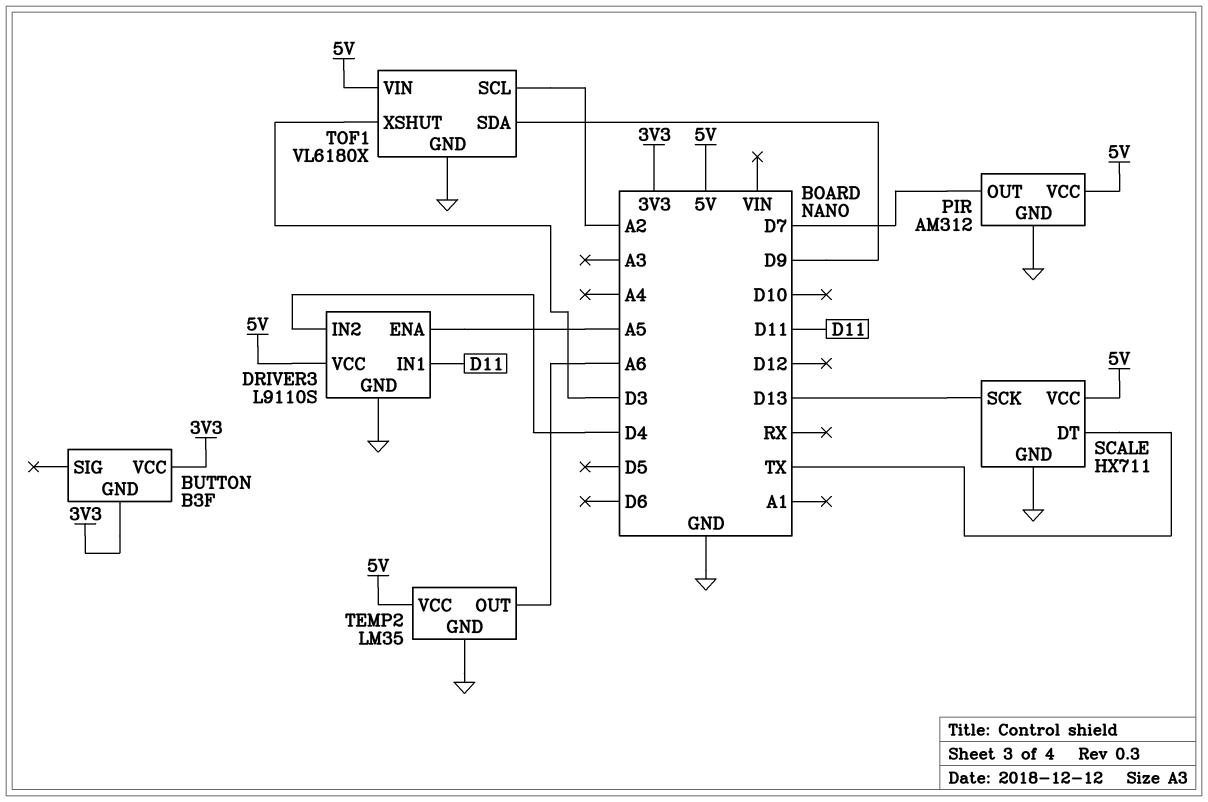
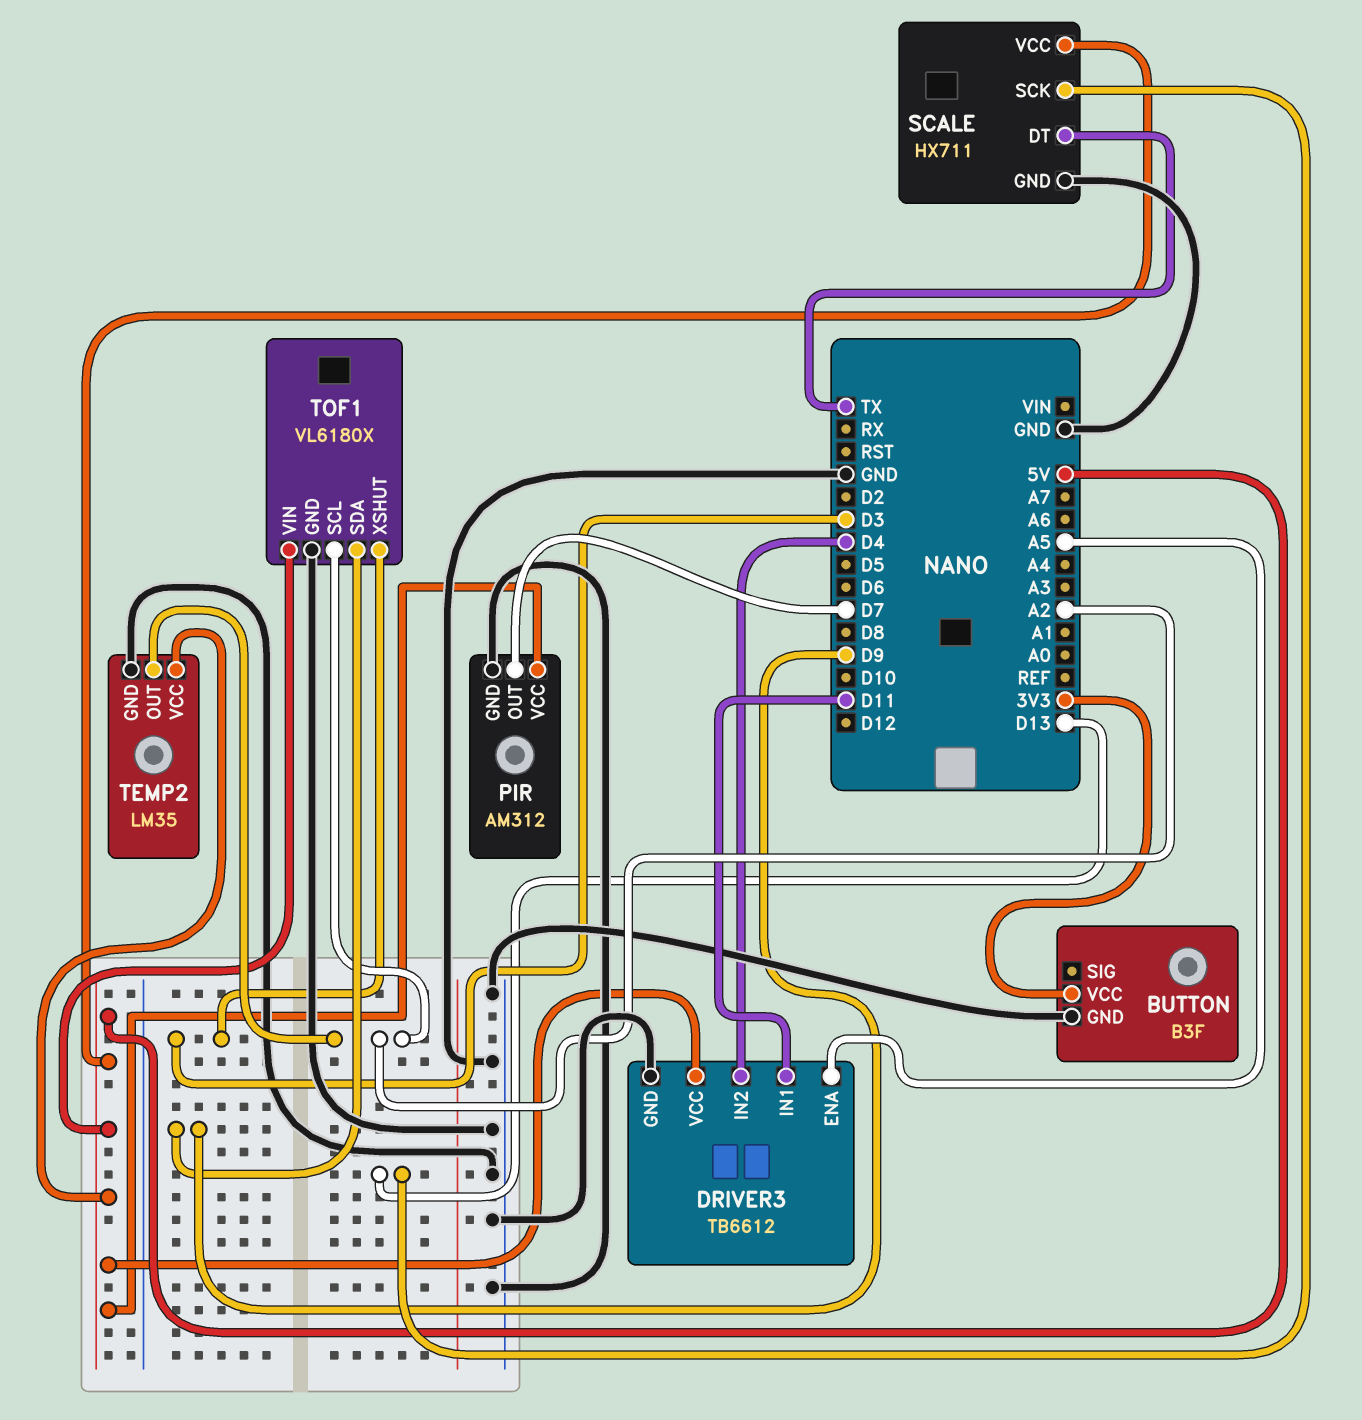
BUTTON pin GND: 3V3 -> GND
DRIVER3: L9110S -> TB6612
TEMP2 pin OUT: A6 -> A2

